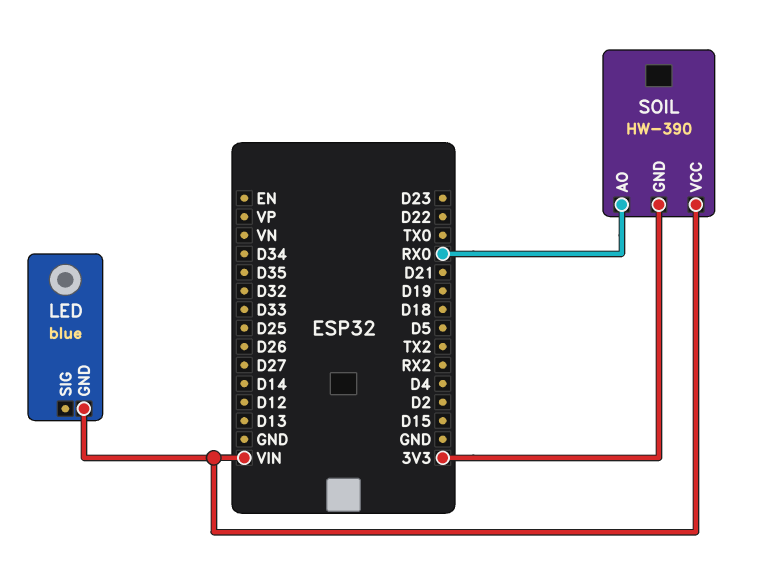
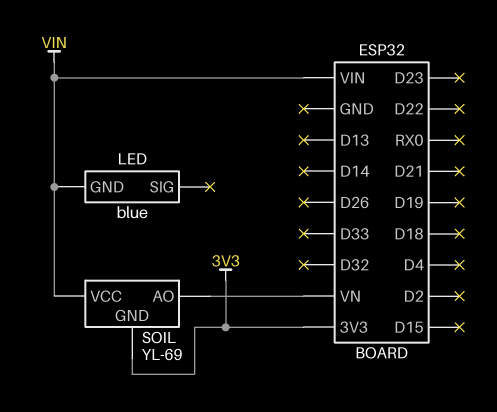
SOIL: HW-390 -> YL-69
SOIL pin AO: RX0 -> VN

